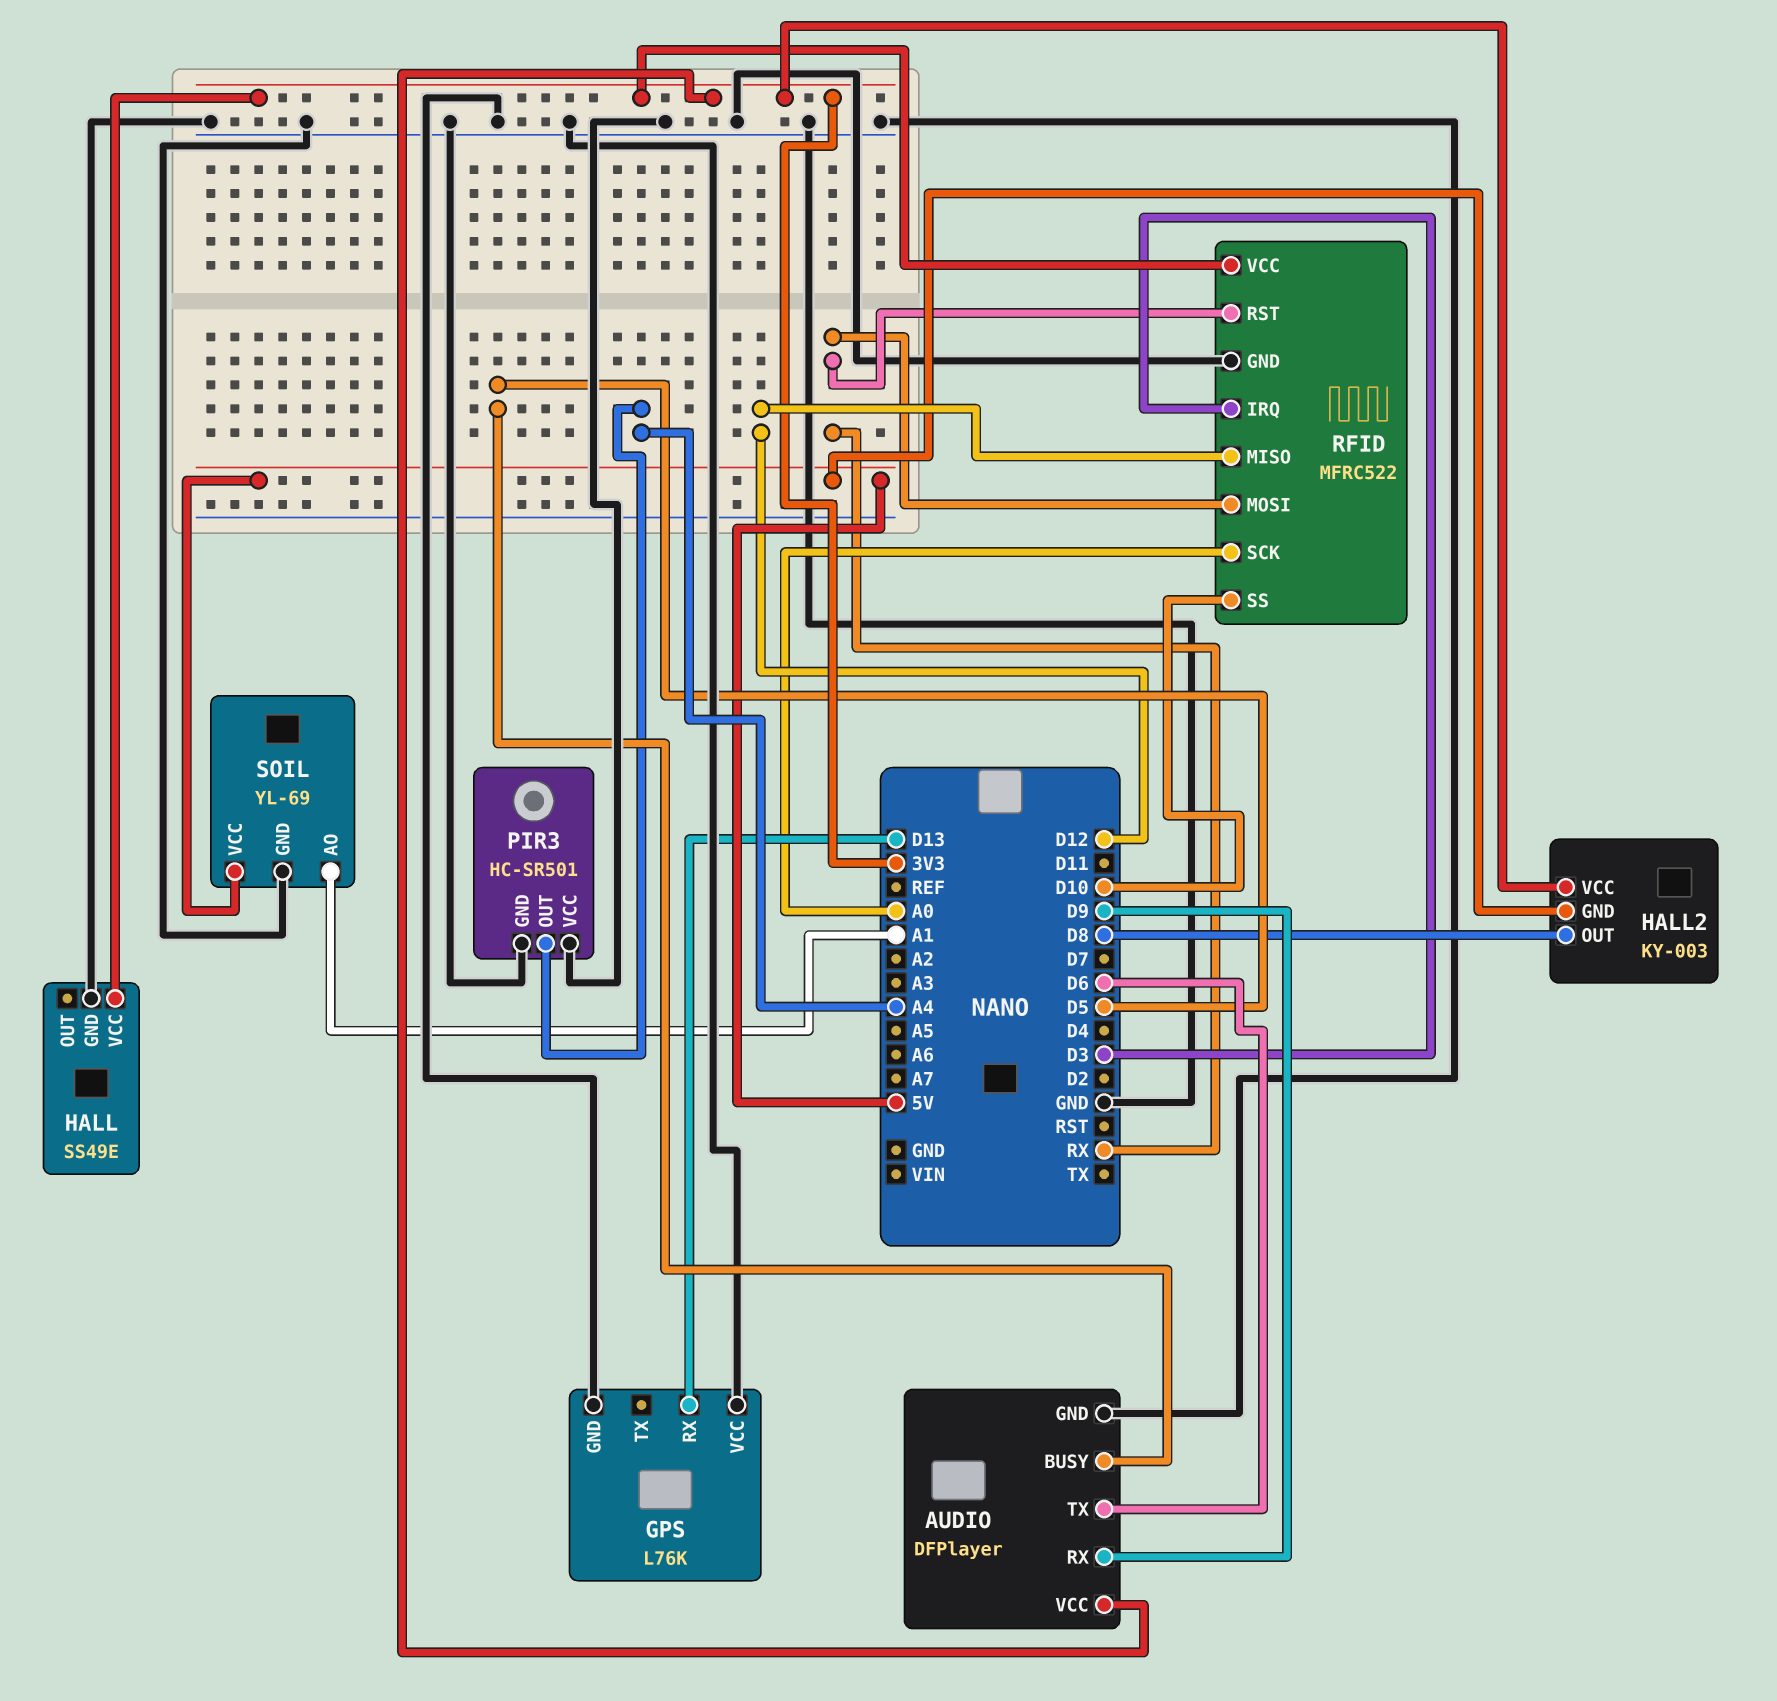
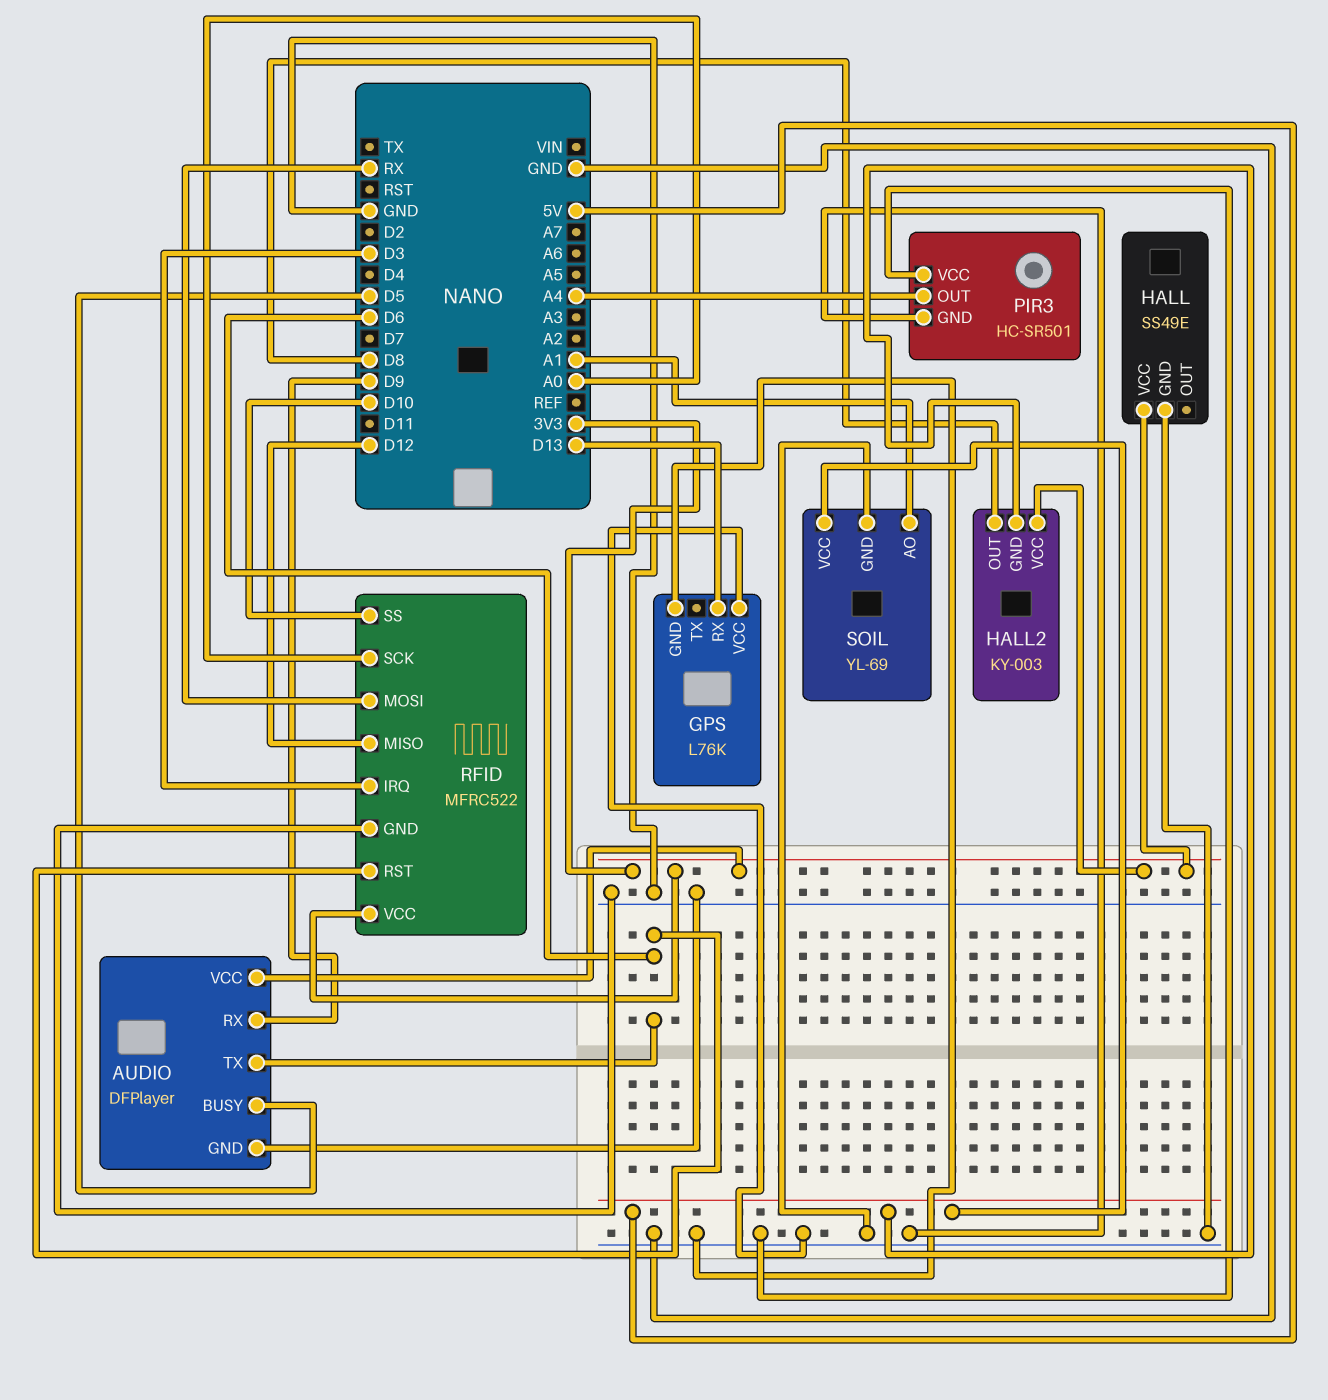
RFID pin RST: RX -> D6

